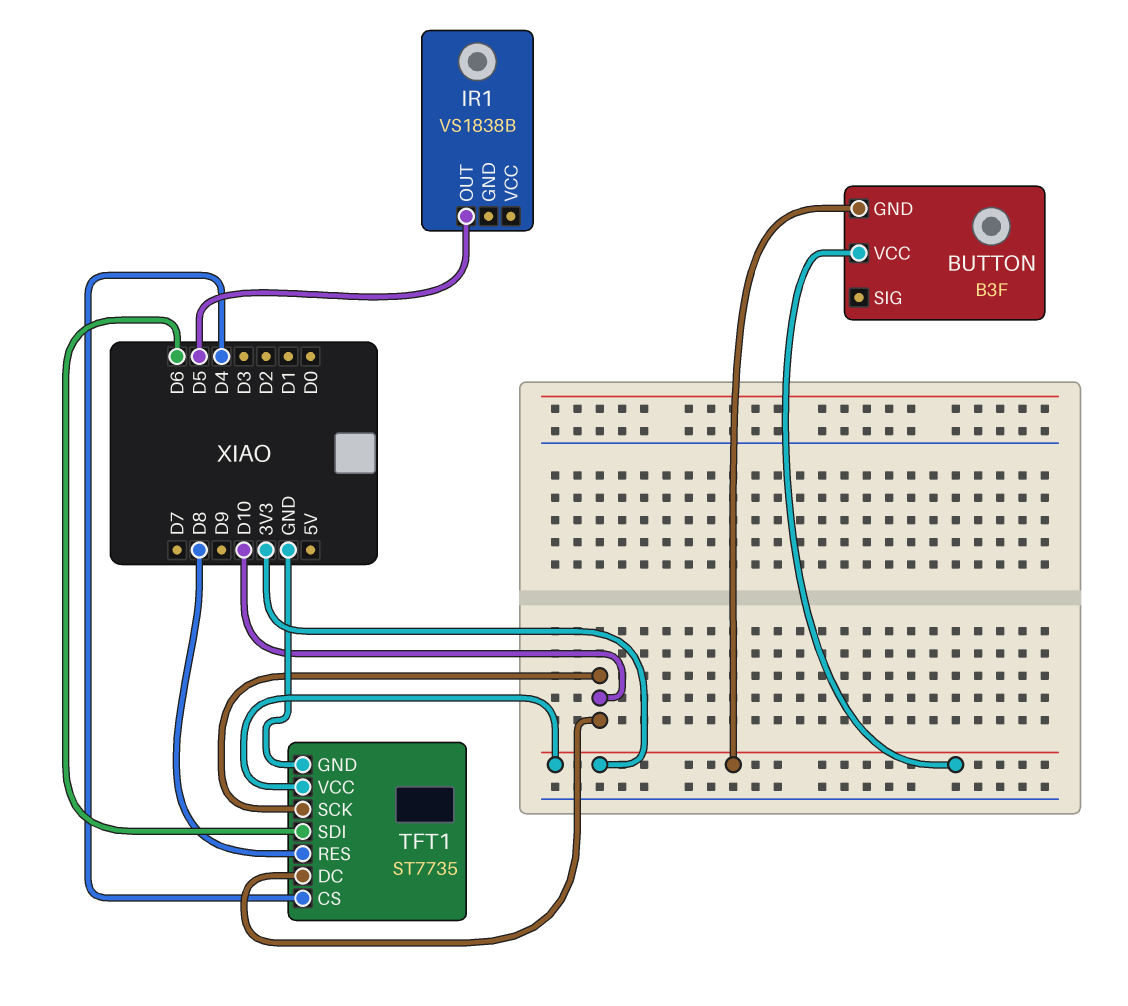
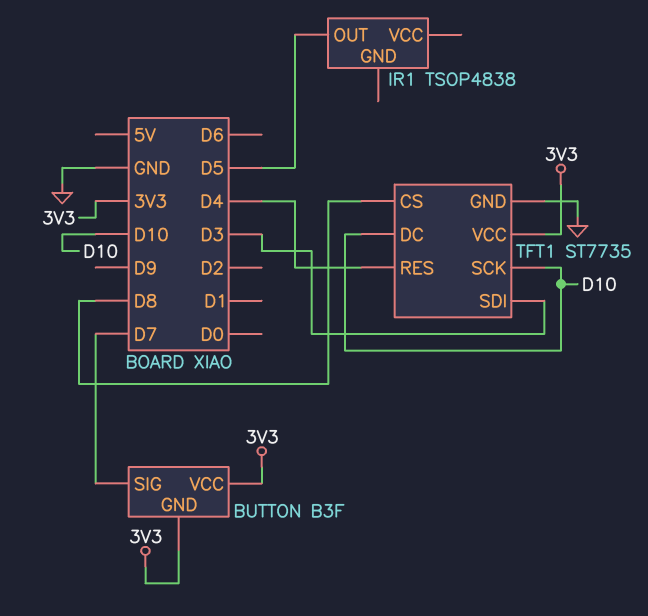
BUTTON pin SIG: none -> D7
IR1: VS1838B -> TSOP4838
TFT1 pin CS: D4 -> D8
TFT1 pin RES: D8 -> D4
TFT1 pin SDI: D6 -> D3

